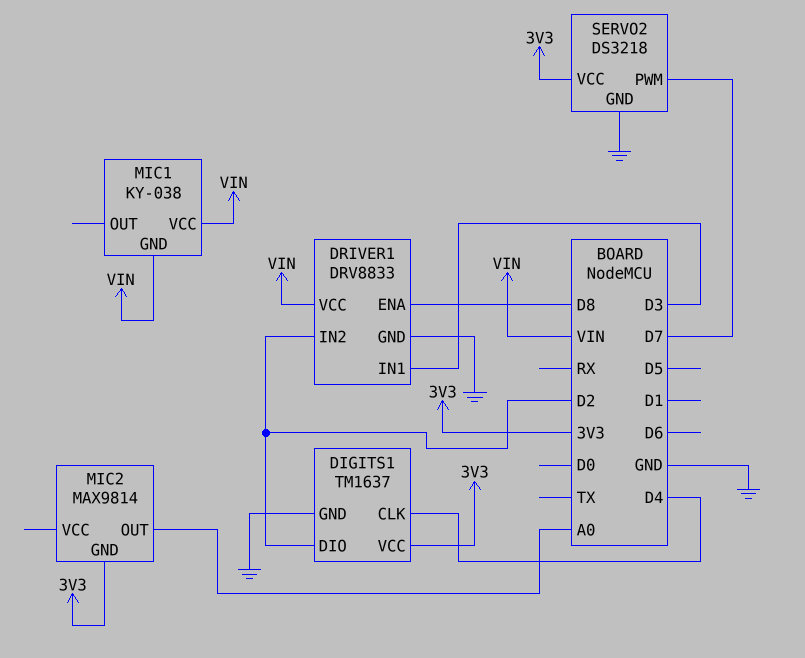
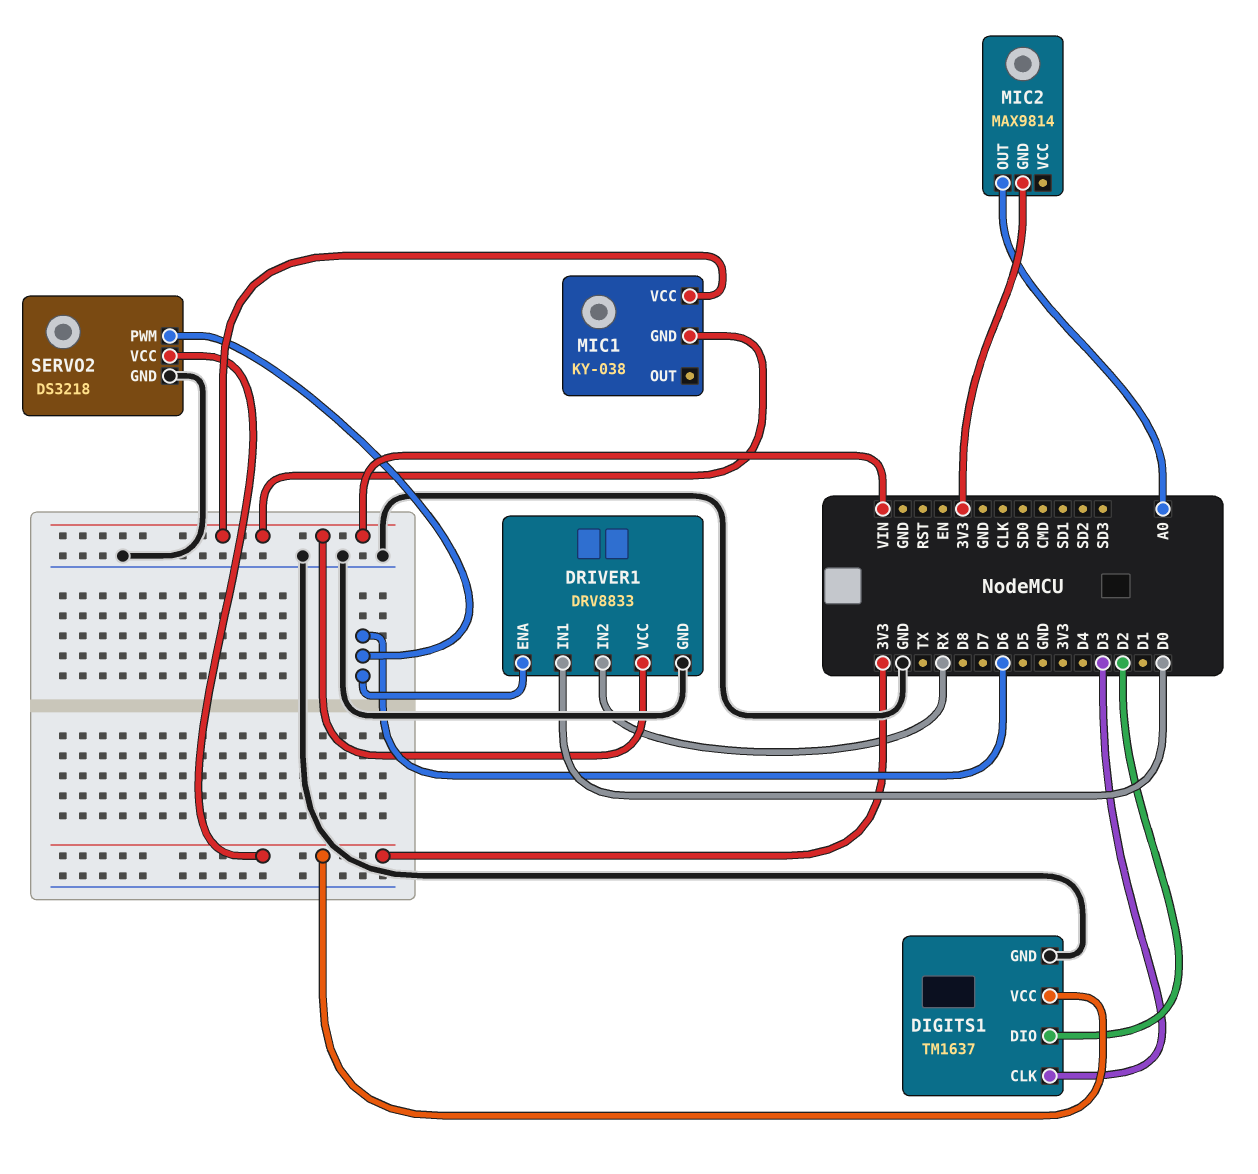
DIGITS1 pin CLK: D4 -> D3
DRIVER1 pin ENA: D8 -> D6
DRIVER1 pin IN1: D3 -> D0
DRIVER1 pin IN2: D2 -> RX
SERVO2 pin PWM: D7 -> D6

